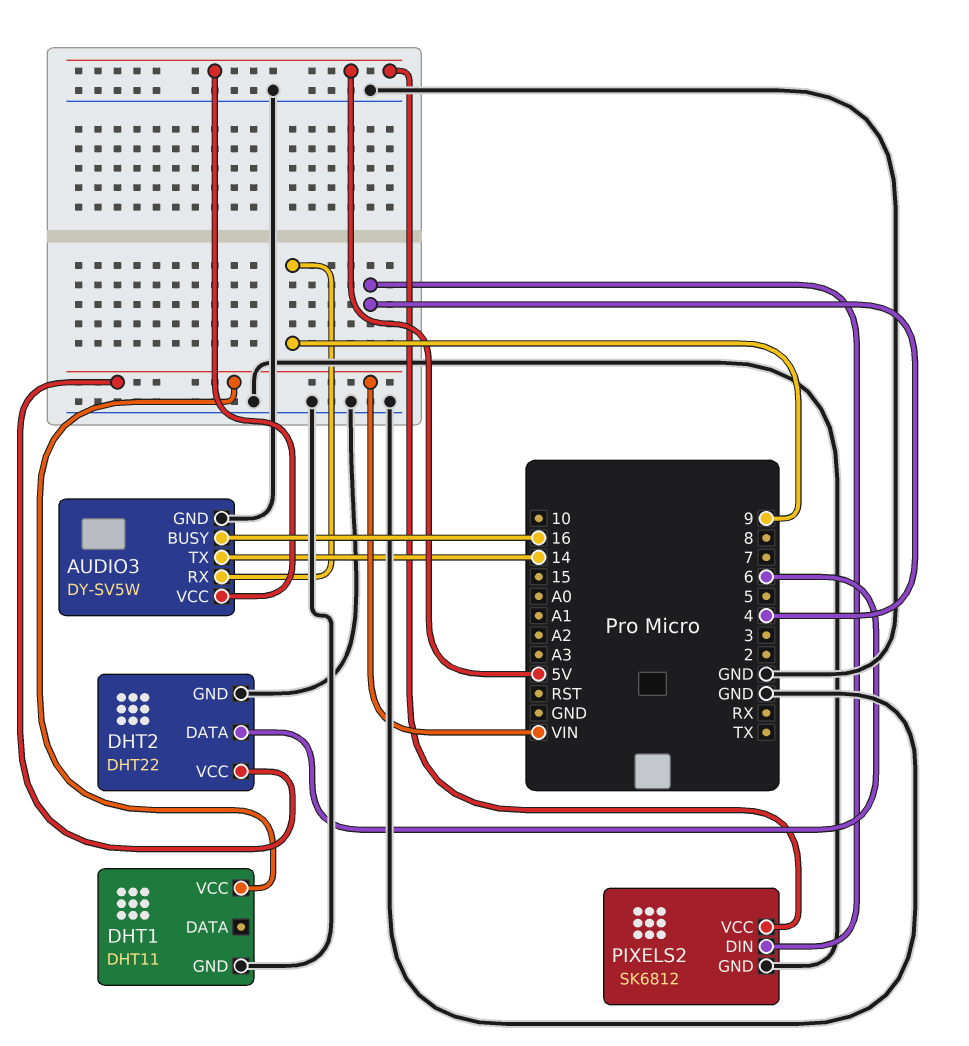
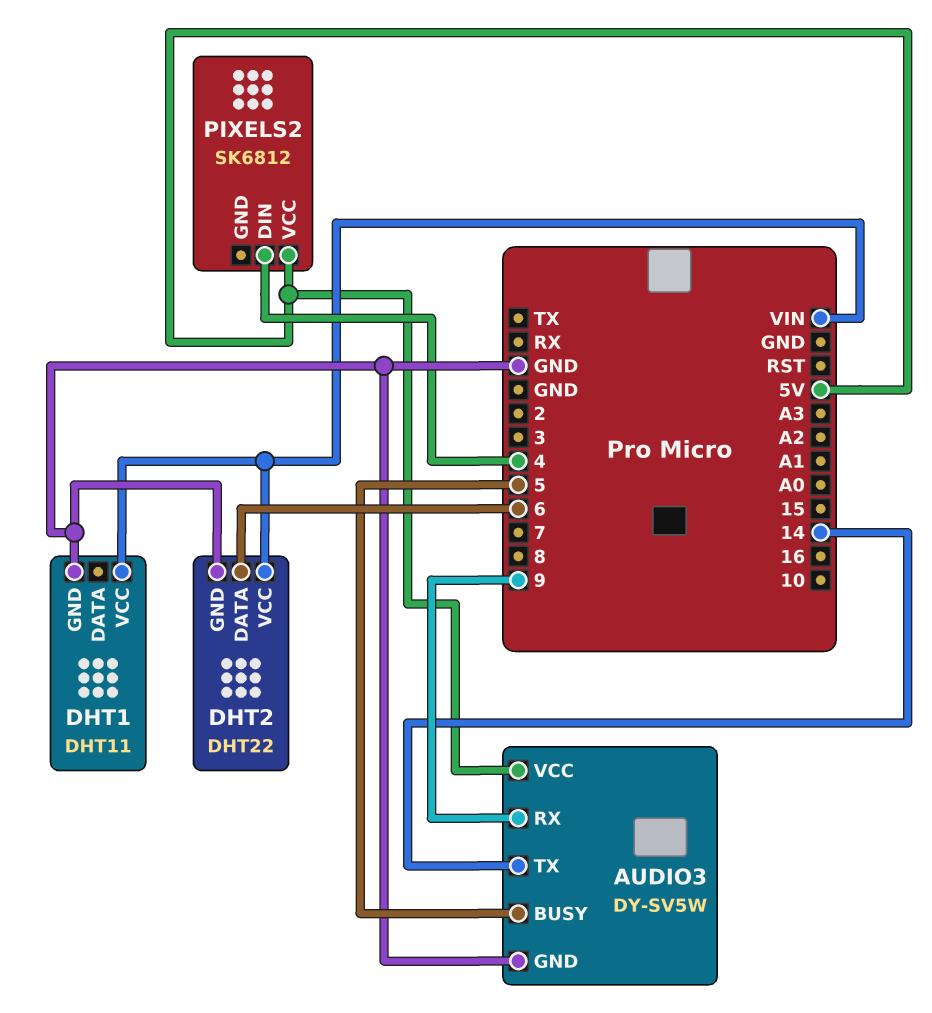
AUDIO3 pin BUSY: 16 -> 5
PIXELS2 pin GND: GND -> none

